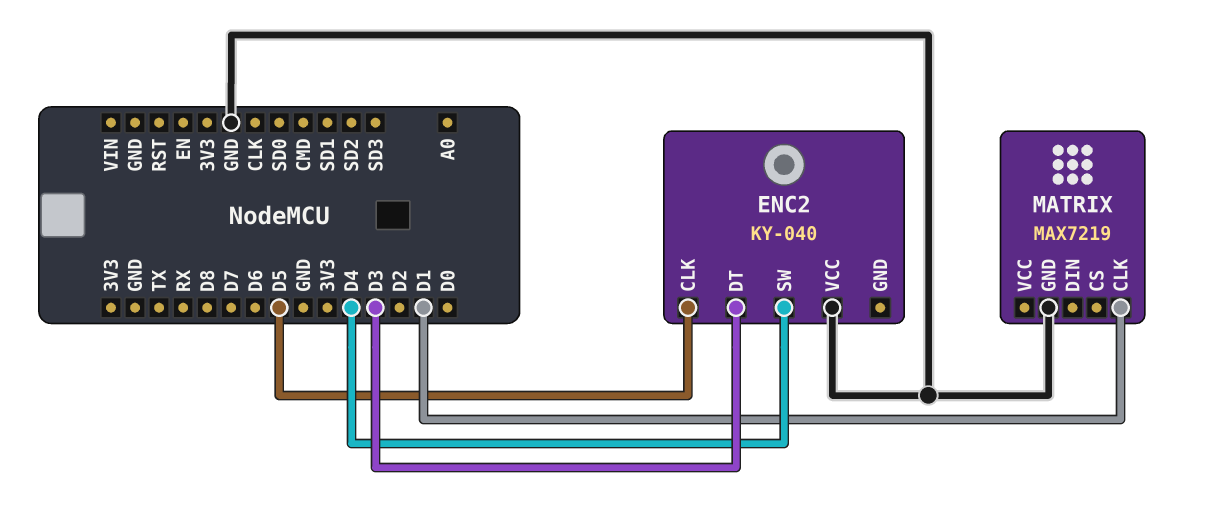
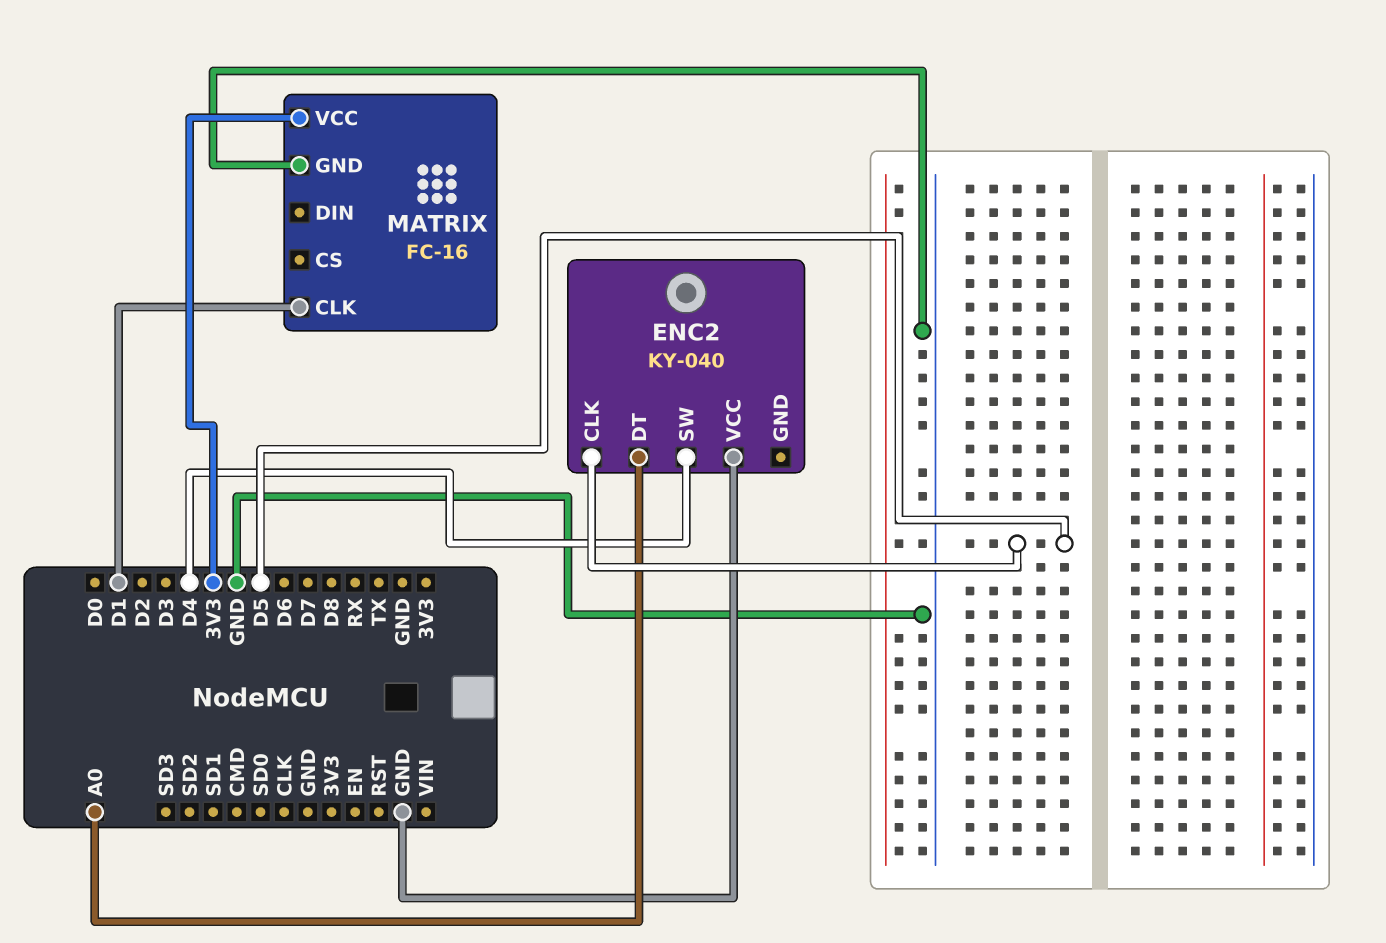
ENC2 pin DT: D3 -> A0
MATRIX: MAX7219 -> FC-16
MATRIX pin VCC: none -> 3V3

